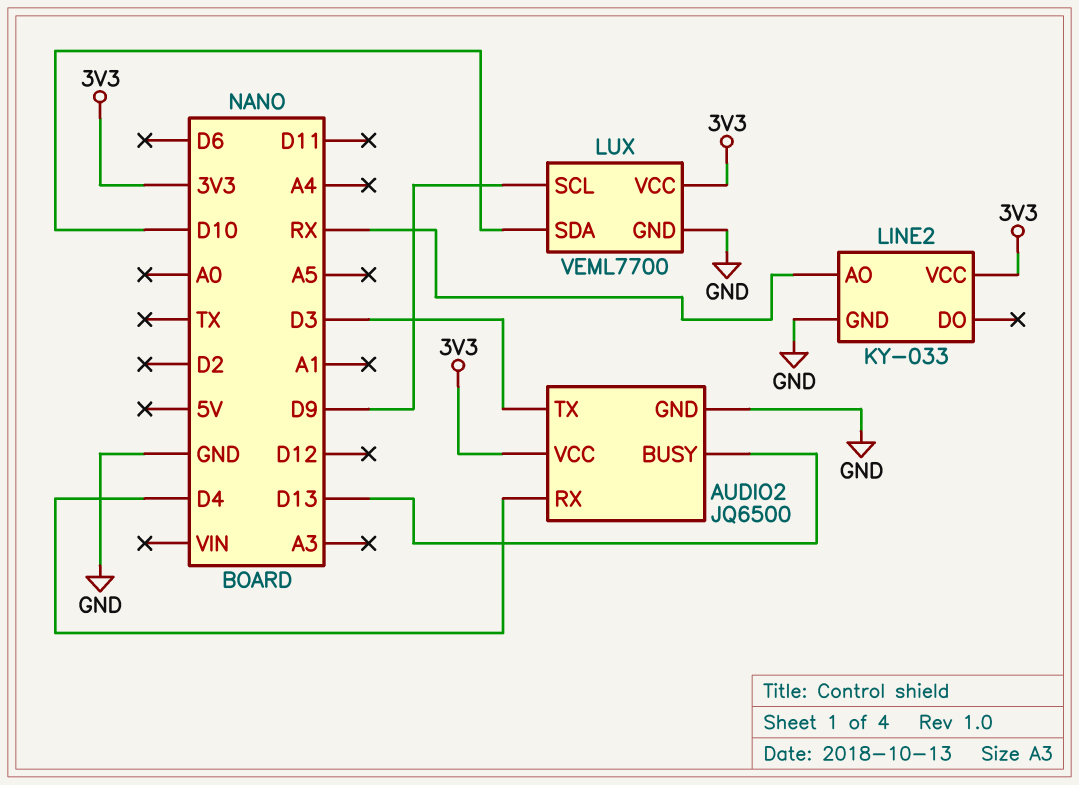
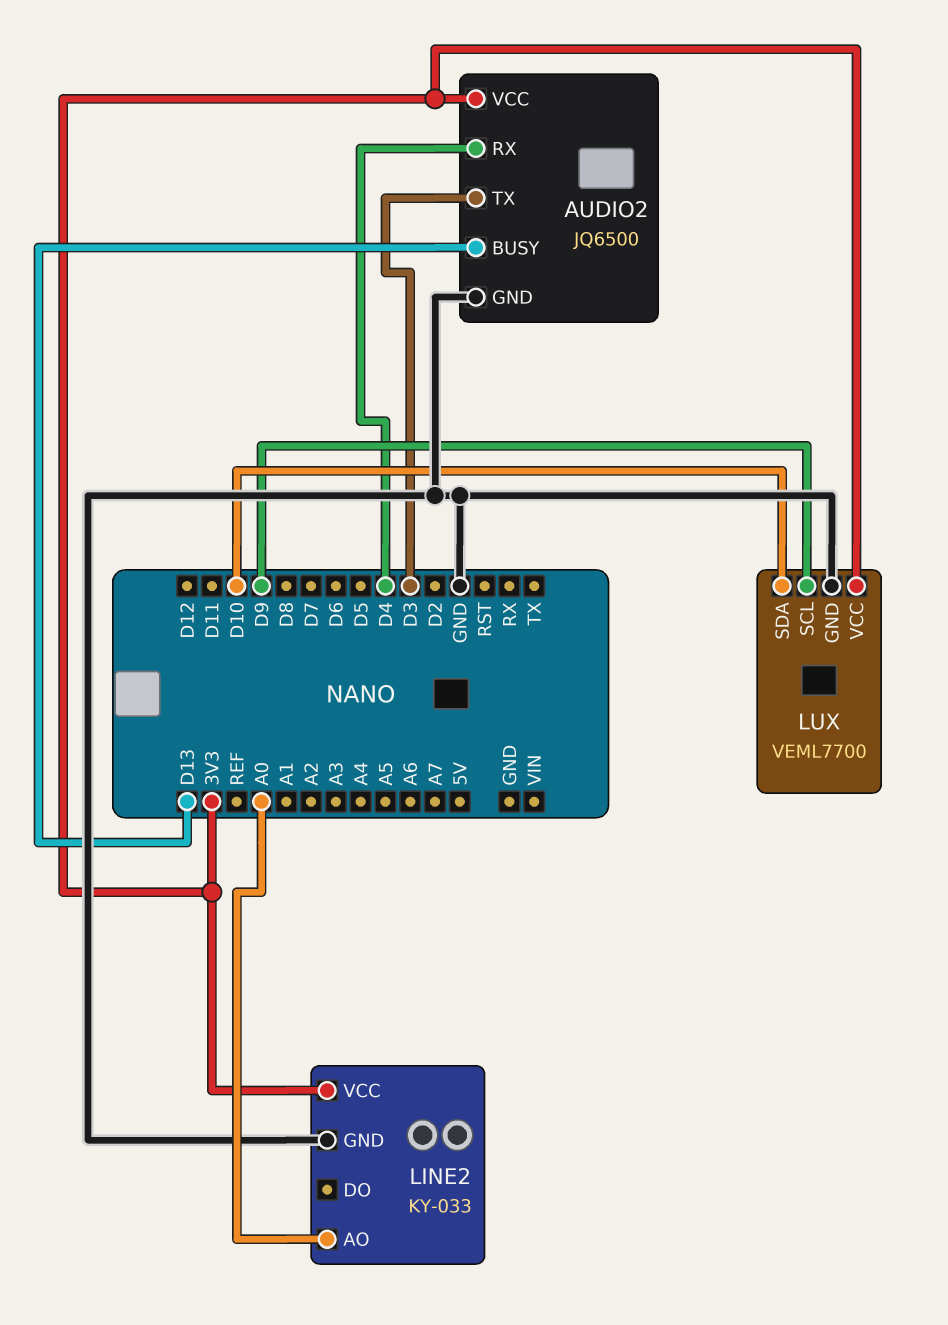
LINE2 pin AO: RX -> A0

